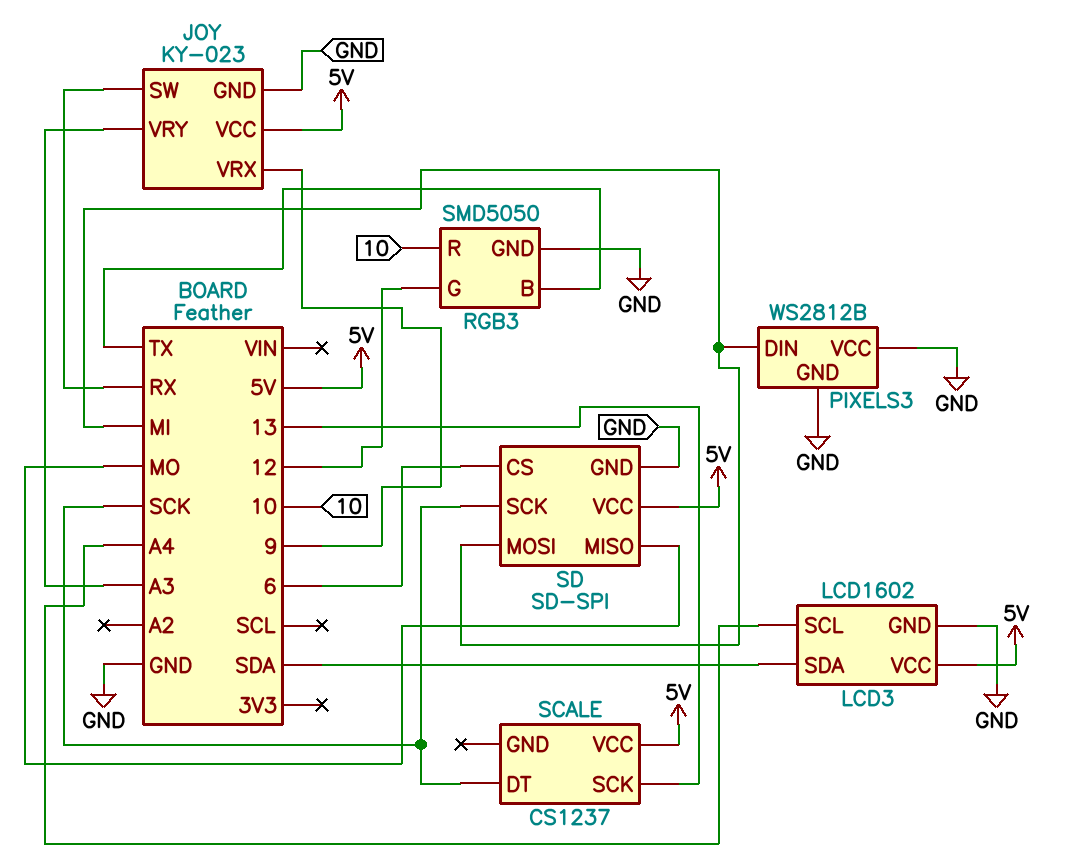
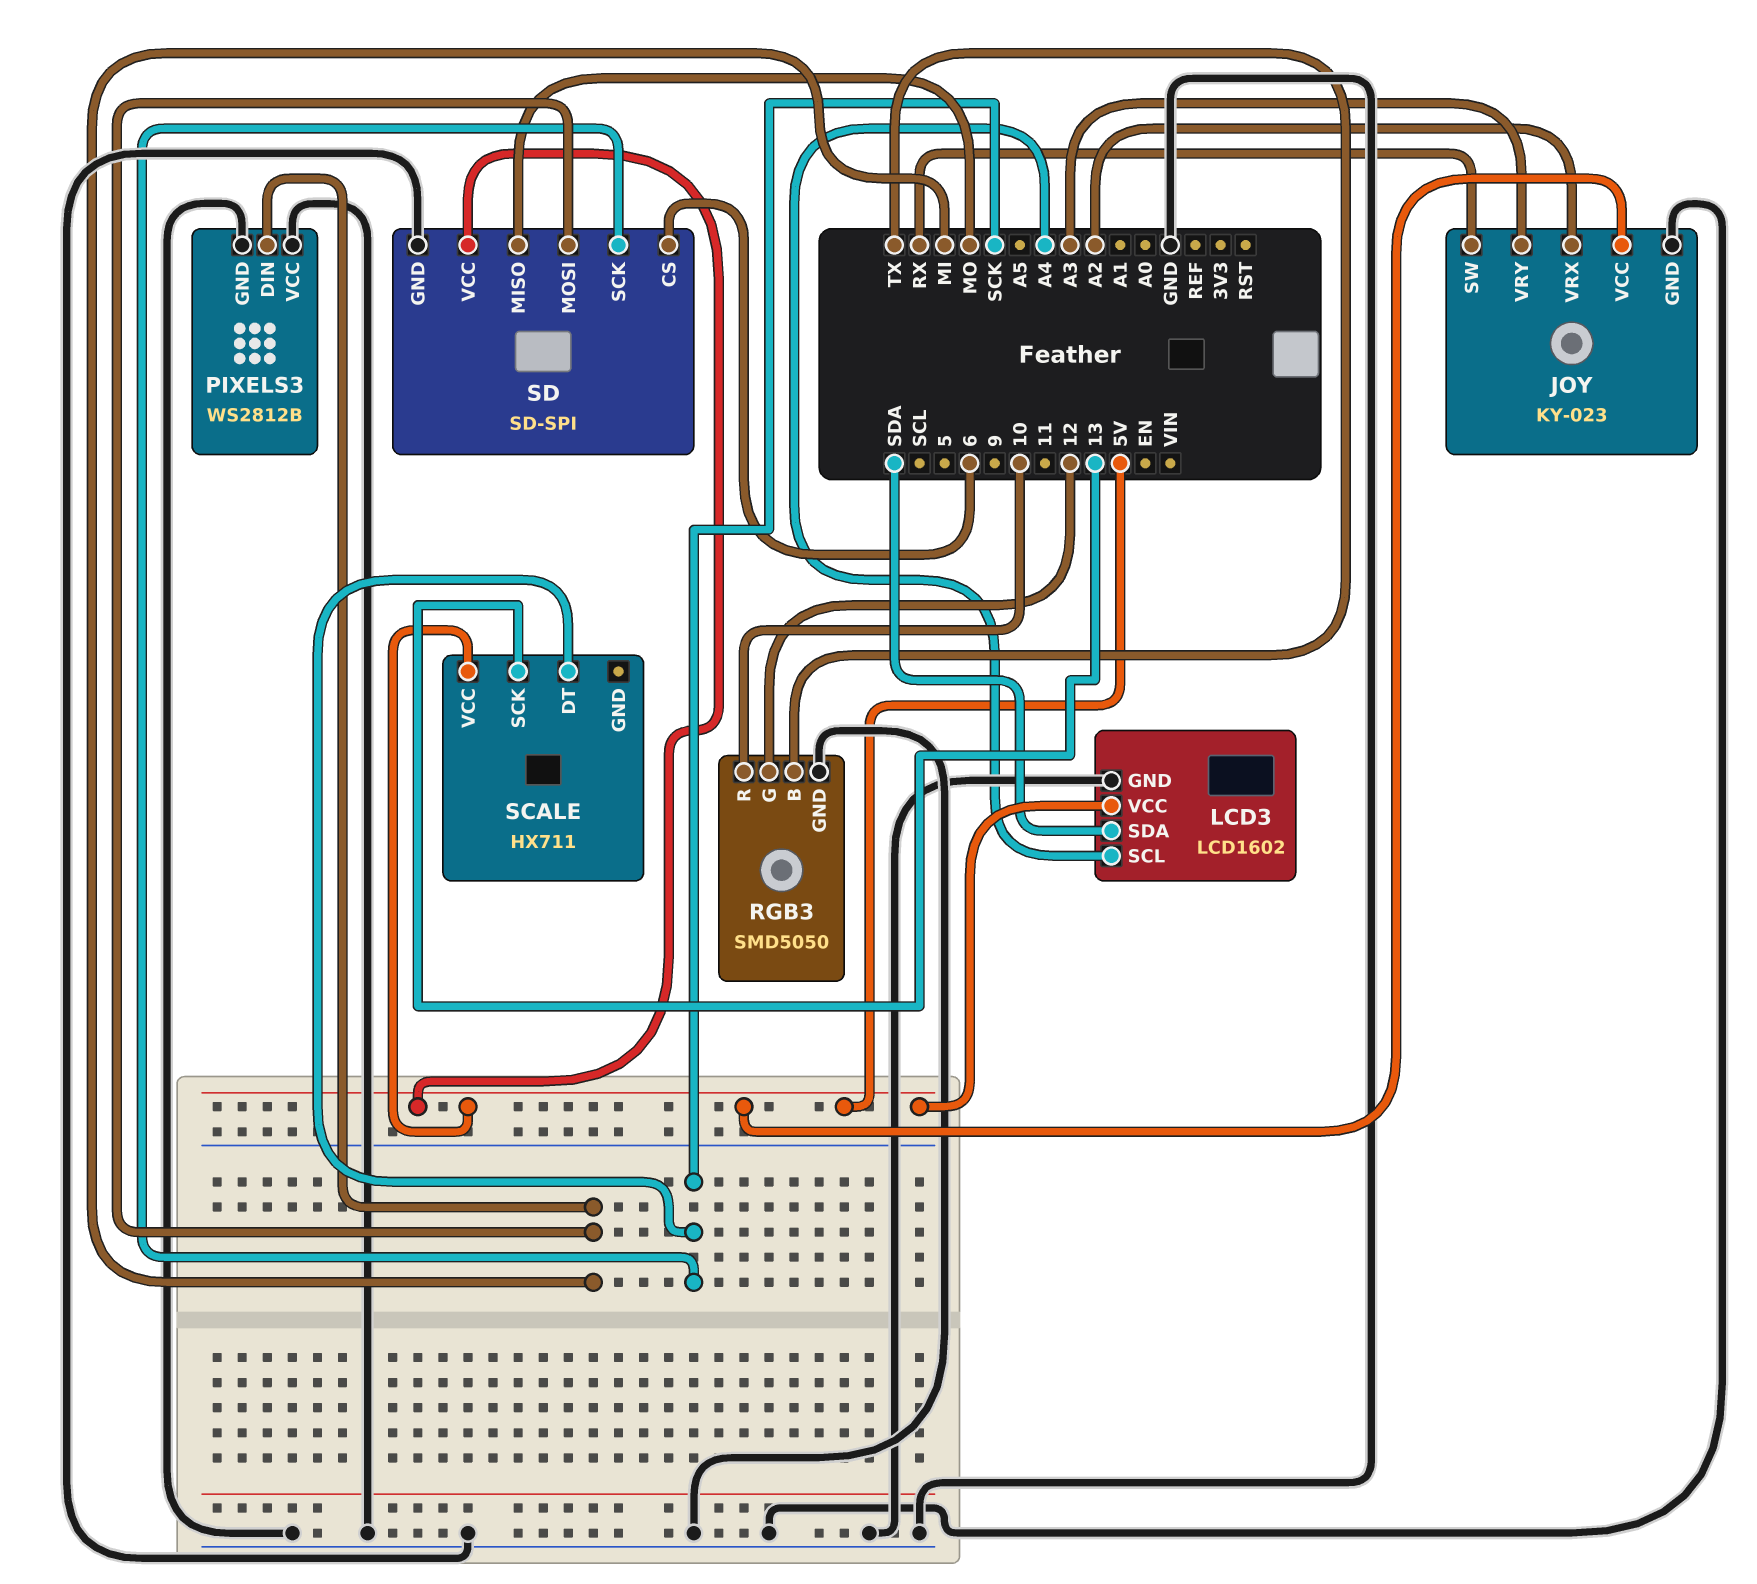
JOY pin VRX: 9 -> A2
SCALE: CS1237 -> HX711

